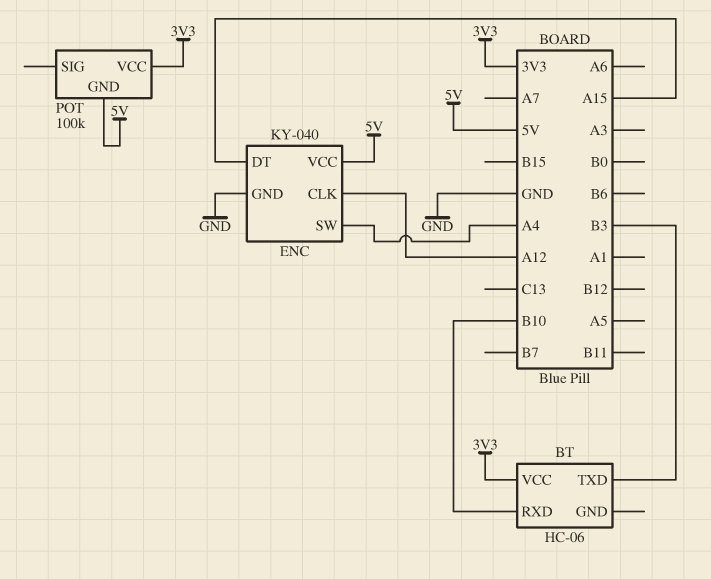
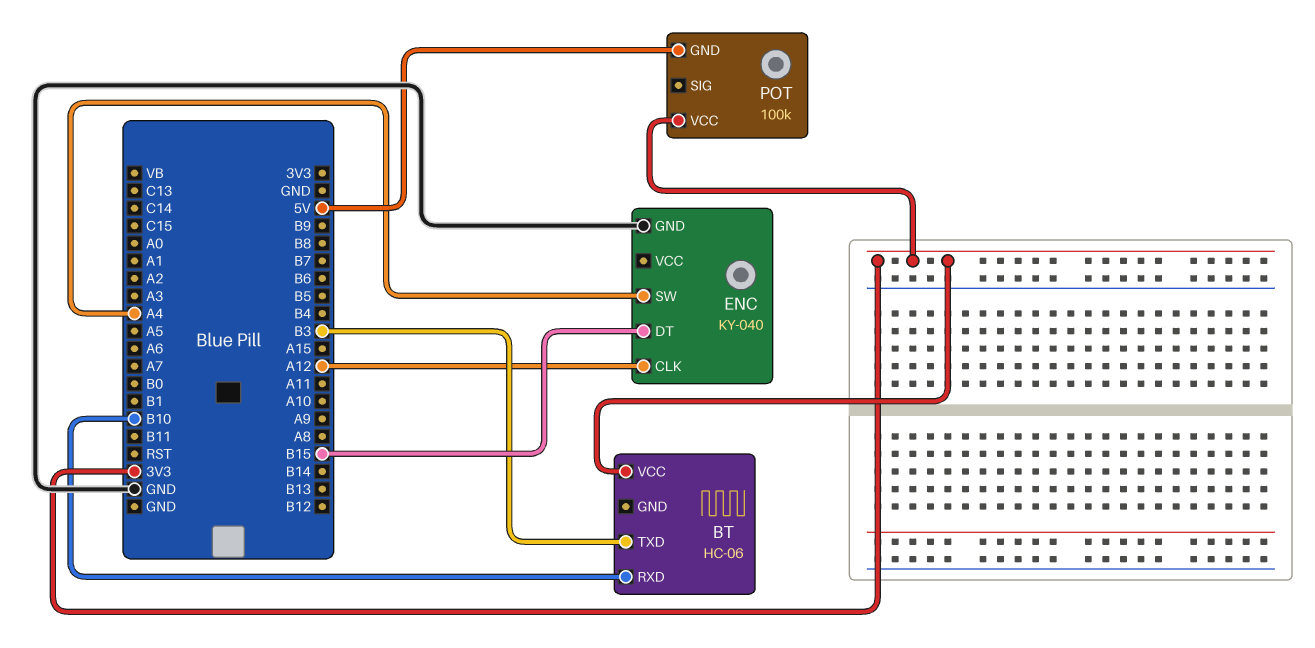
ENC pin DT: A15 -> B15
ENC pin VCC: 5V -> none

